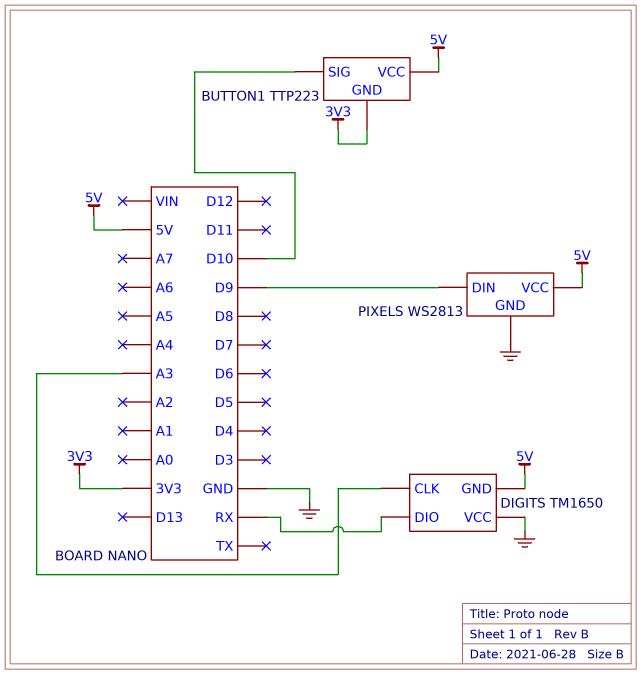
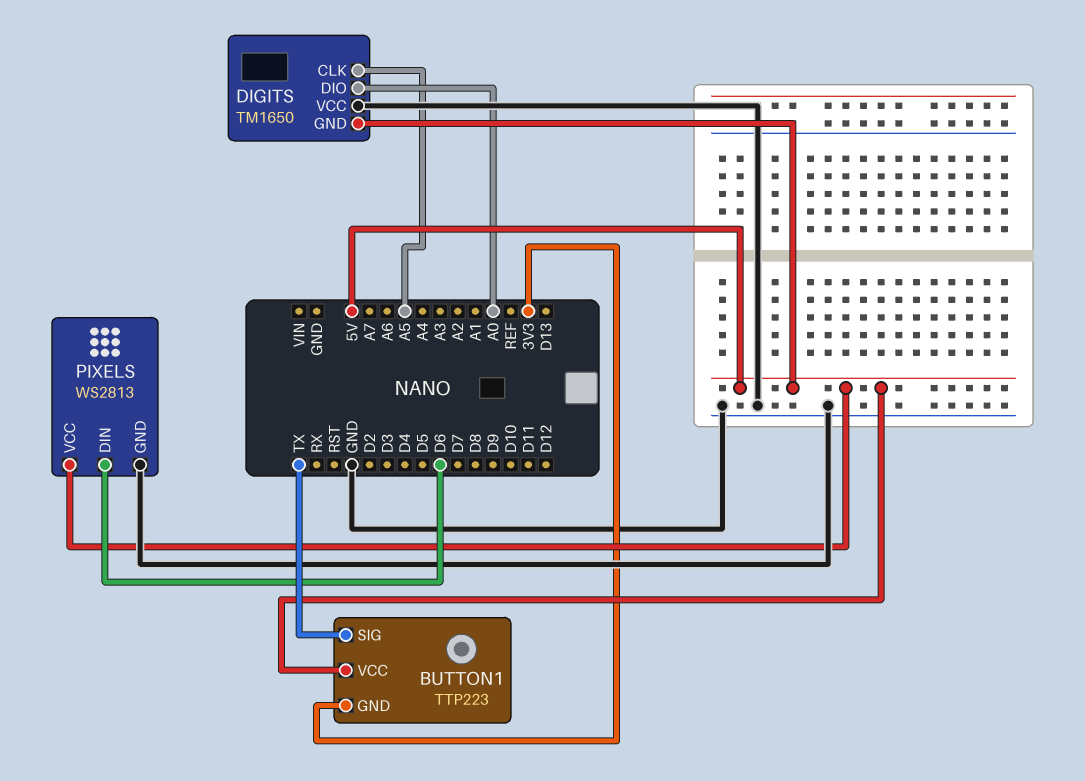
BUTTON1 pin SIG: D10 -> TX
DIGITS pin CLK: A3 -> A5
DIGITS pin DIO: RX -> A0
PIXELS pin DIN: D9 -> D6

